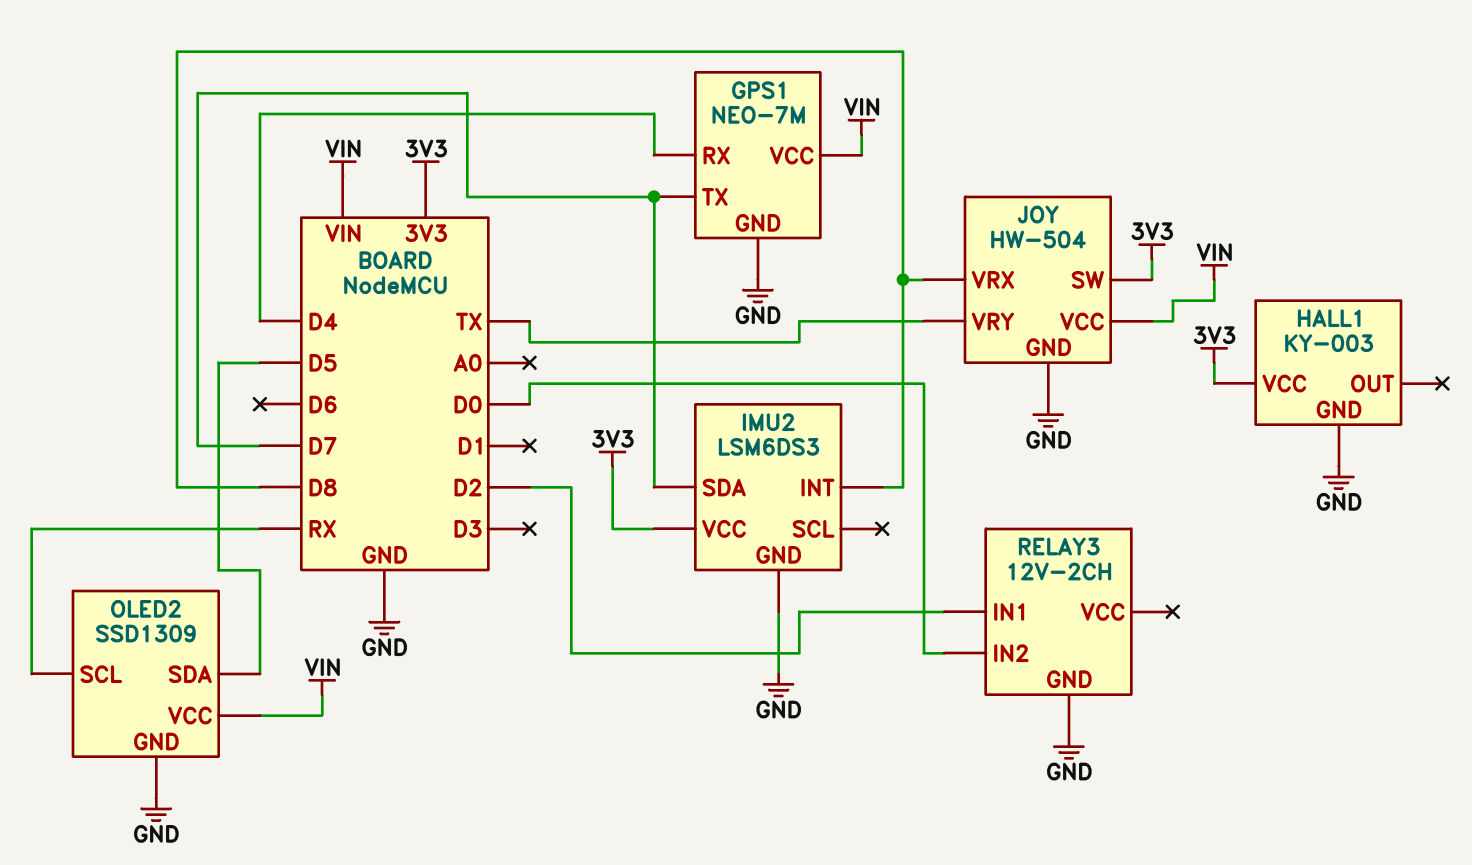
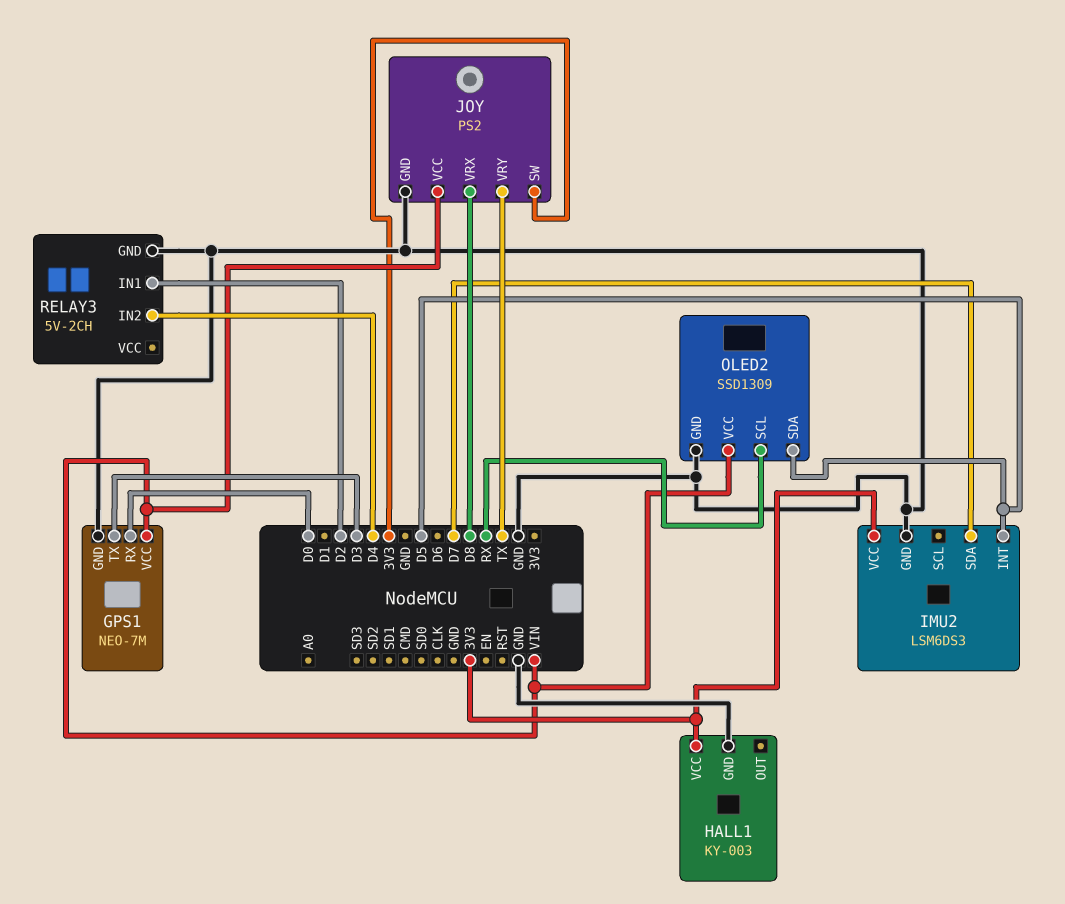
GPS1 pin RX: D4 -> D0
GPS1 pin TX: D7 -> D3
IMU2 pin INT: D8 -> D5
JOY: HW-504 -> PS2
RELAY3: 12V-2CH -> 5V-2CH
RELAY3 pin IN2: D0 -> D4

